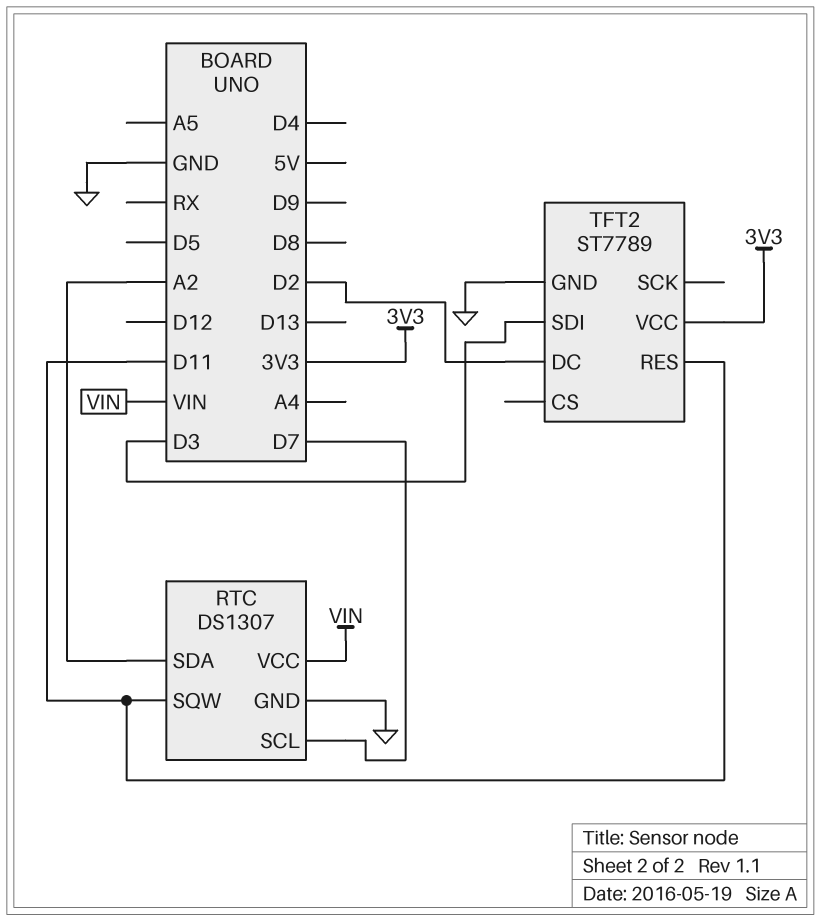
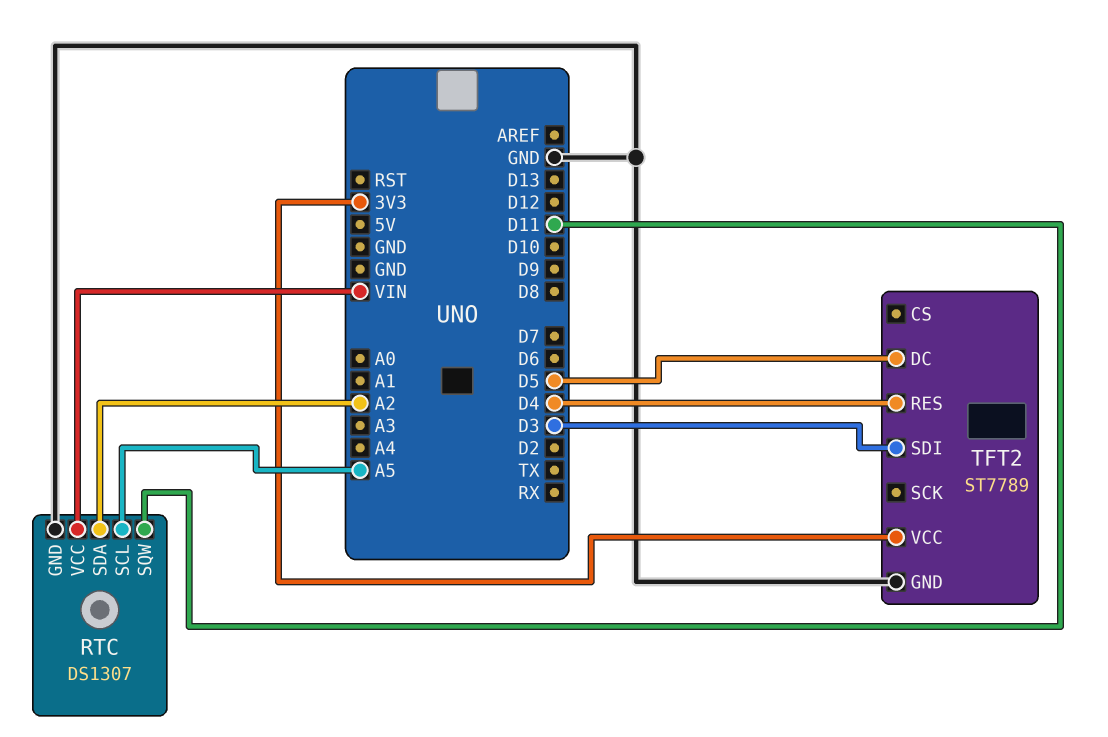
RTC pin SCL: D7 -> A5
TFT2 pin DC: D2 -> D5
TFT2 pin RES: D11 -> D4

